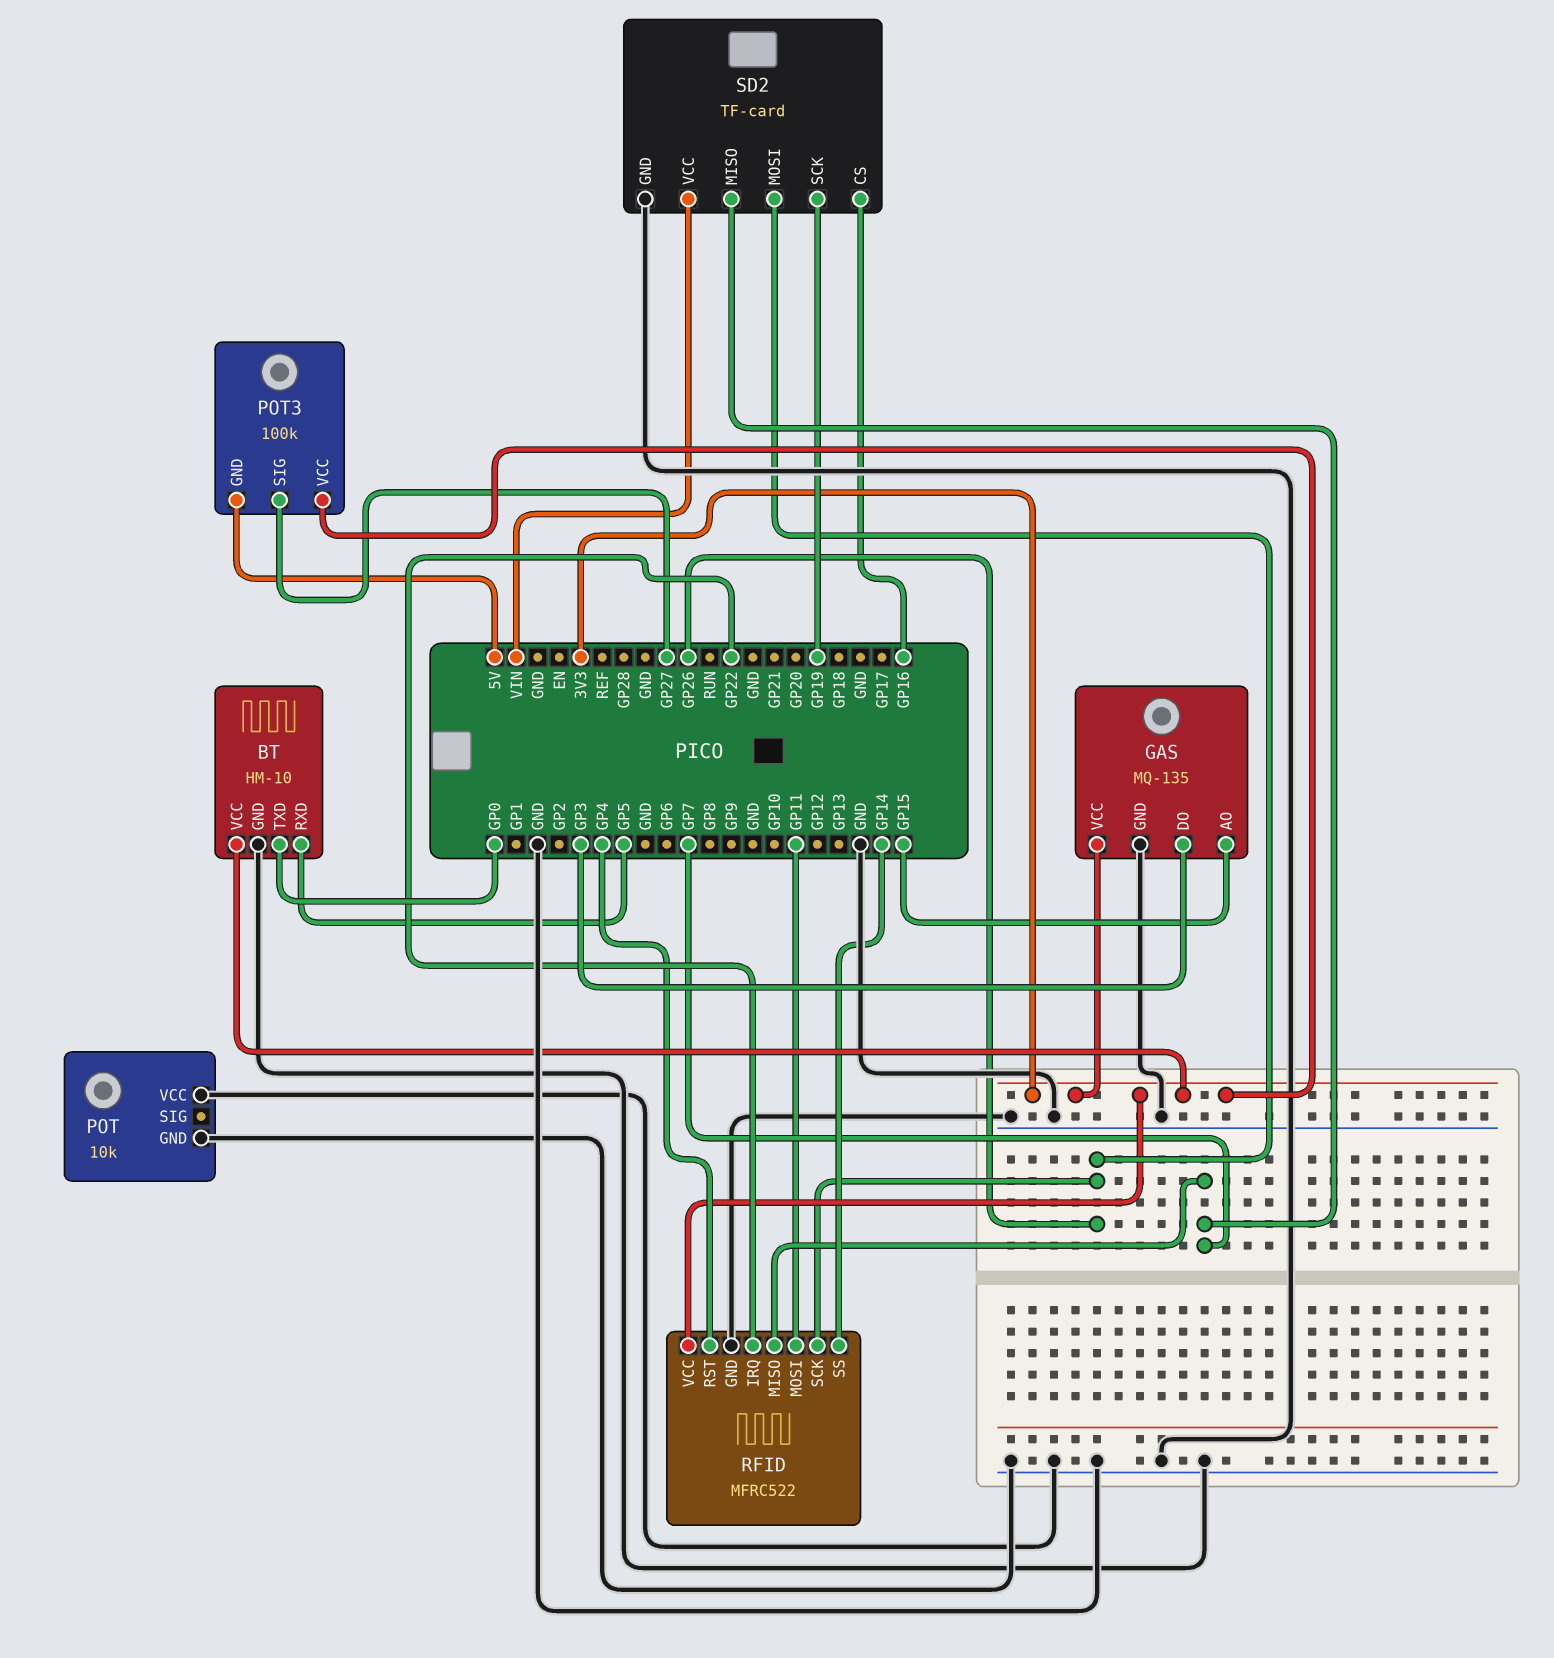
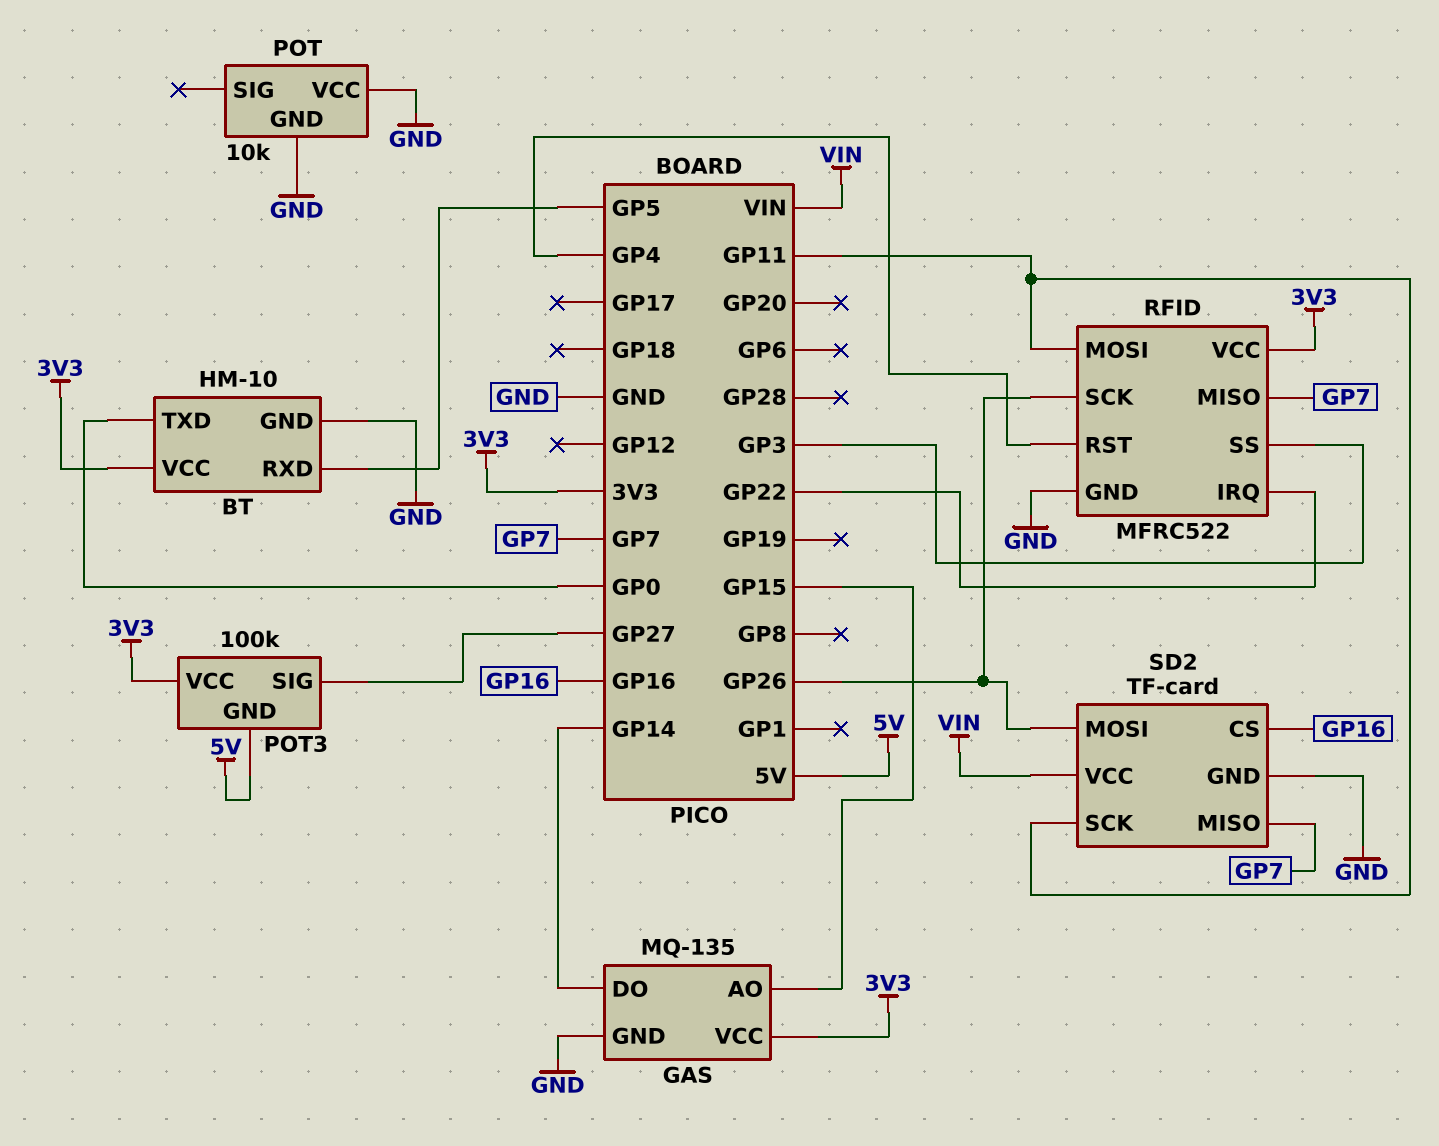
GAS pin DO: GP3 -> GP14
RFID pin SS: GP14 -> GP3
SD2 pin SCK: GP19 -> GP11

